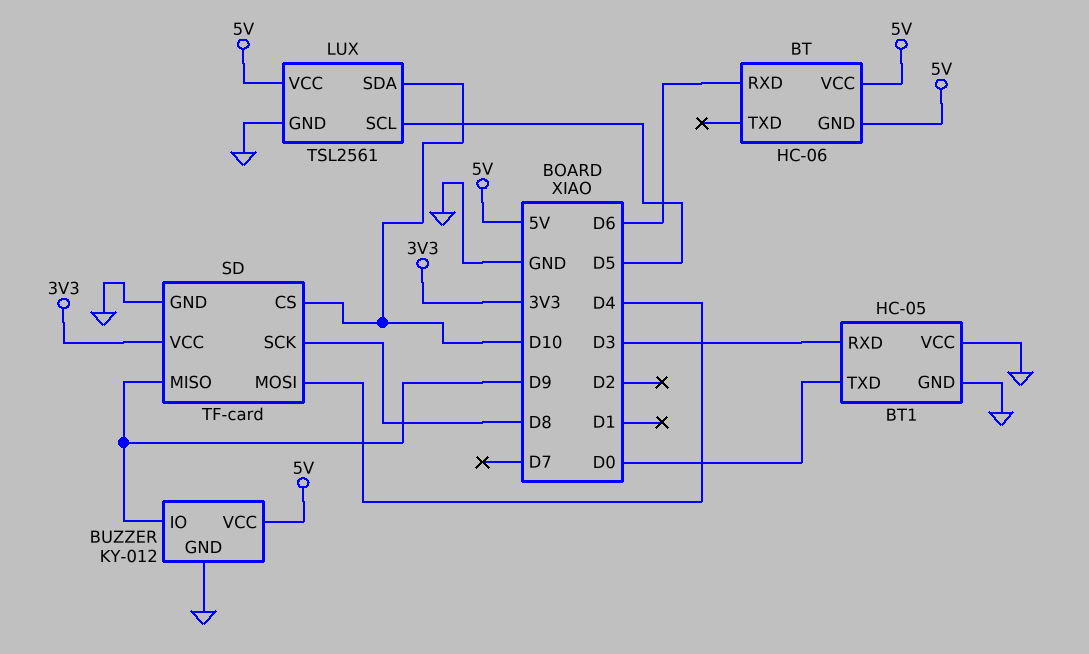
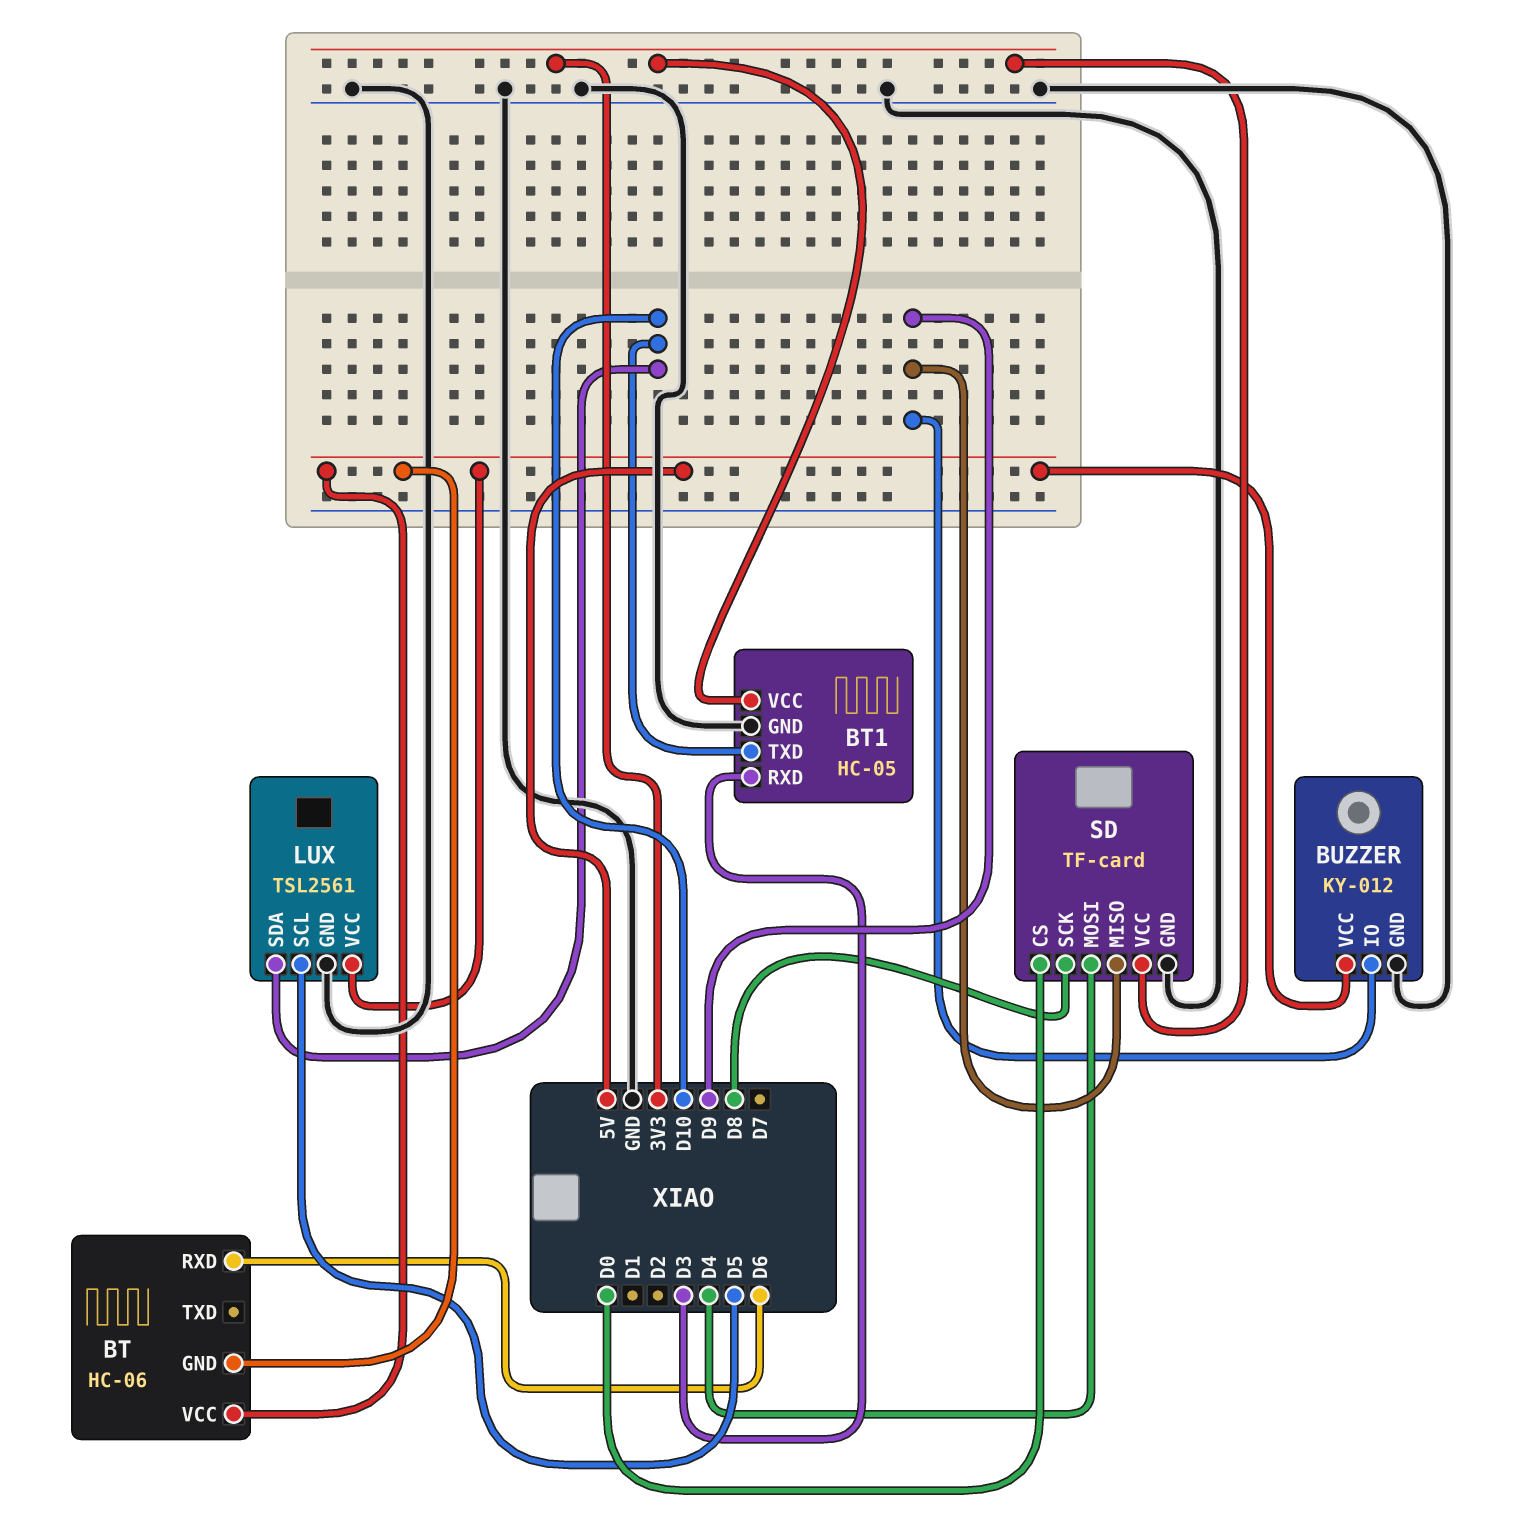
BT1 pin TXD: D0 -> D10
BT1 pin VCC: GND -> 3V3
SD pin CS: D10 -> D0

